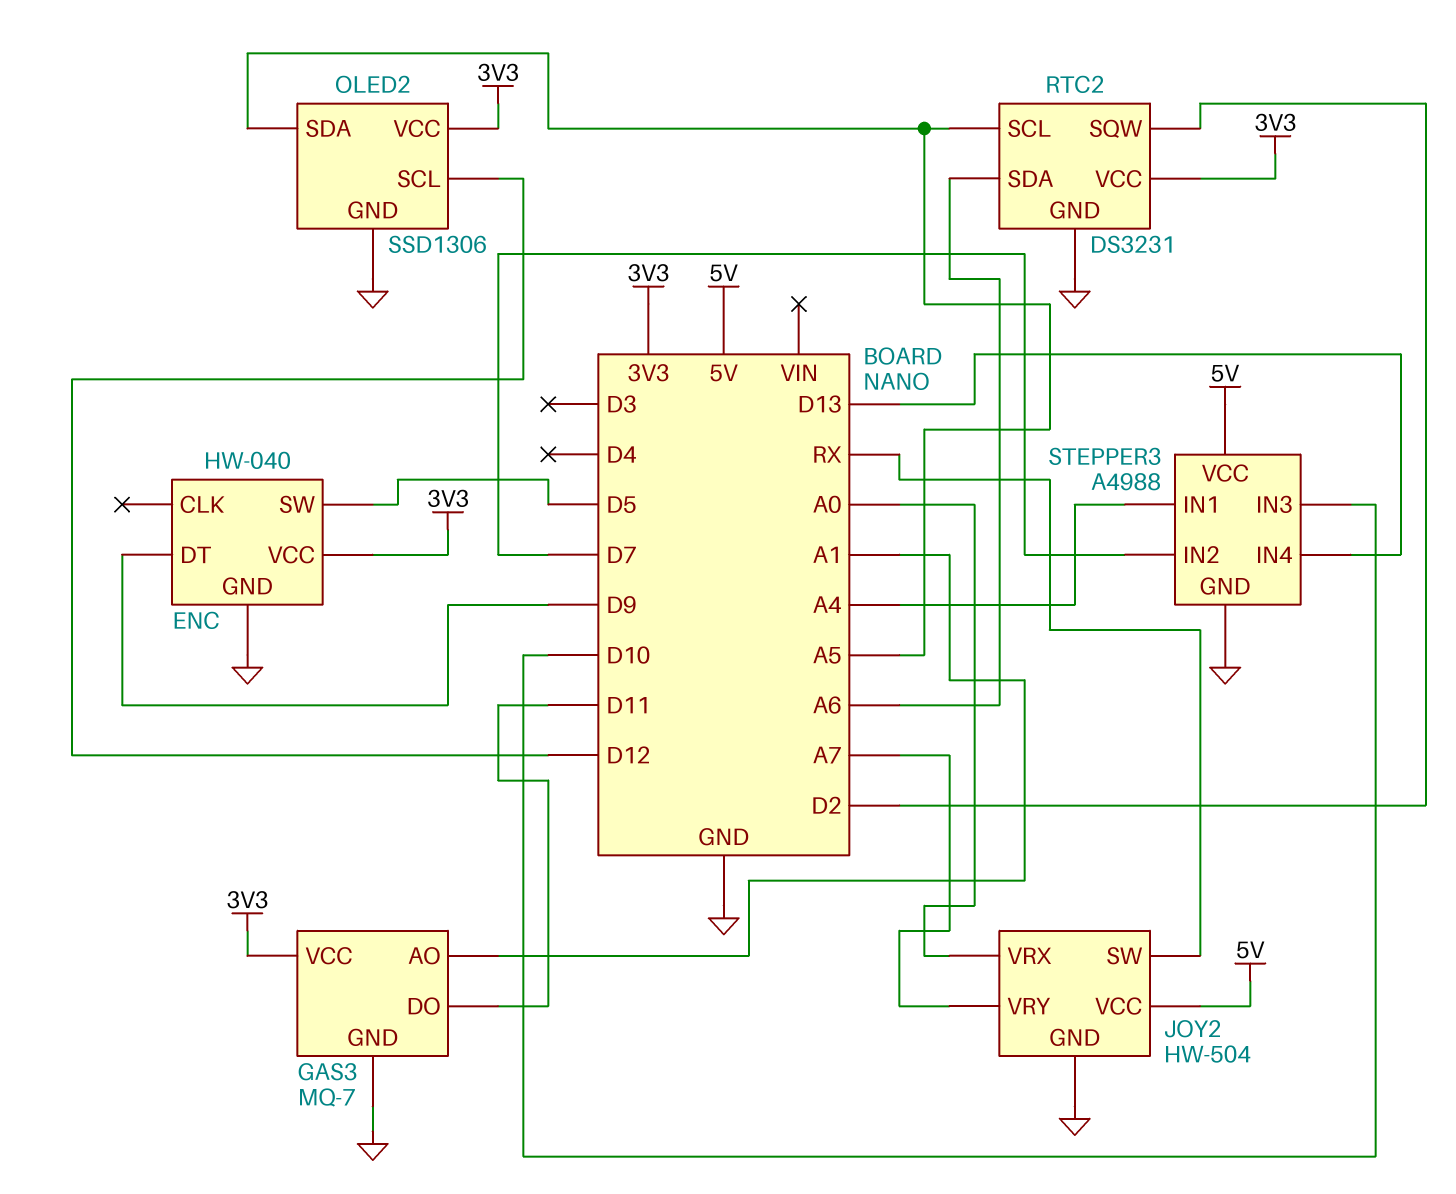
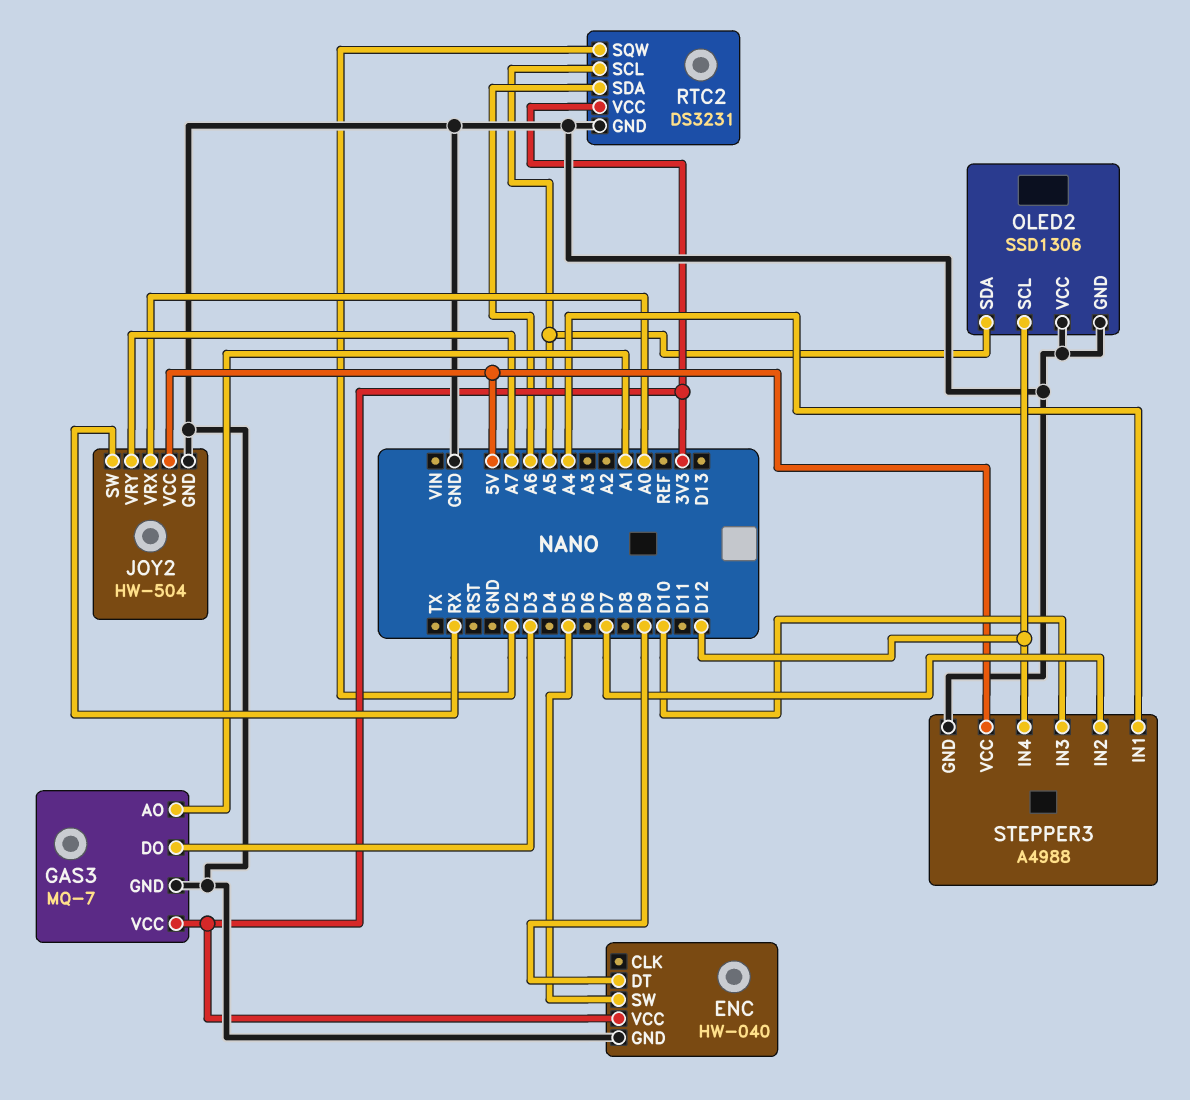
GAS3 pin DO: D11 -> D3
OLED2 pin VCC: 3V3 -> GND
STEPPER3 pin IN4: D13 -> D12

